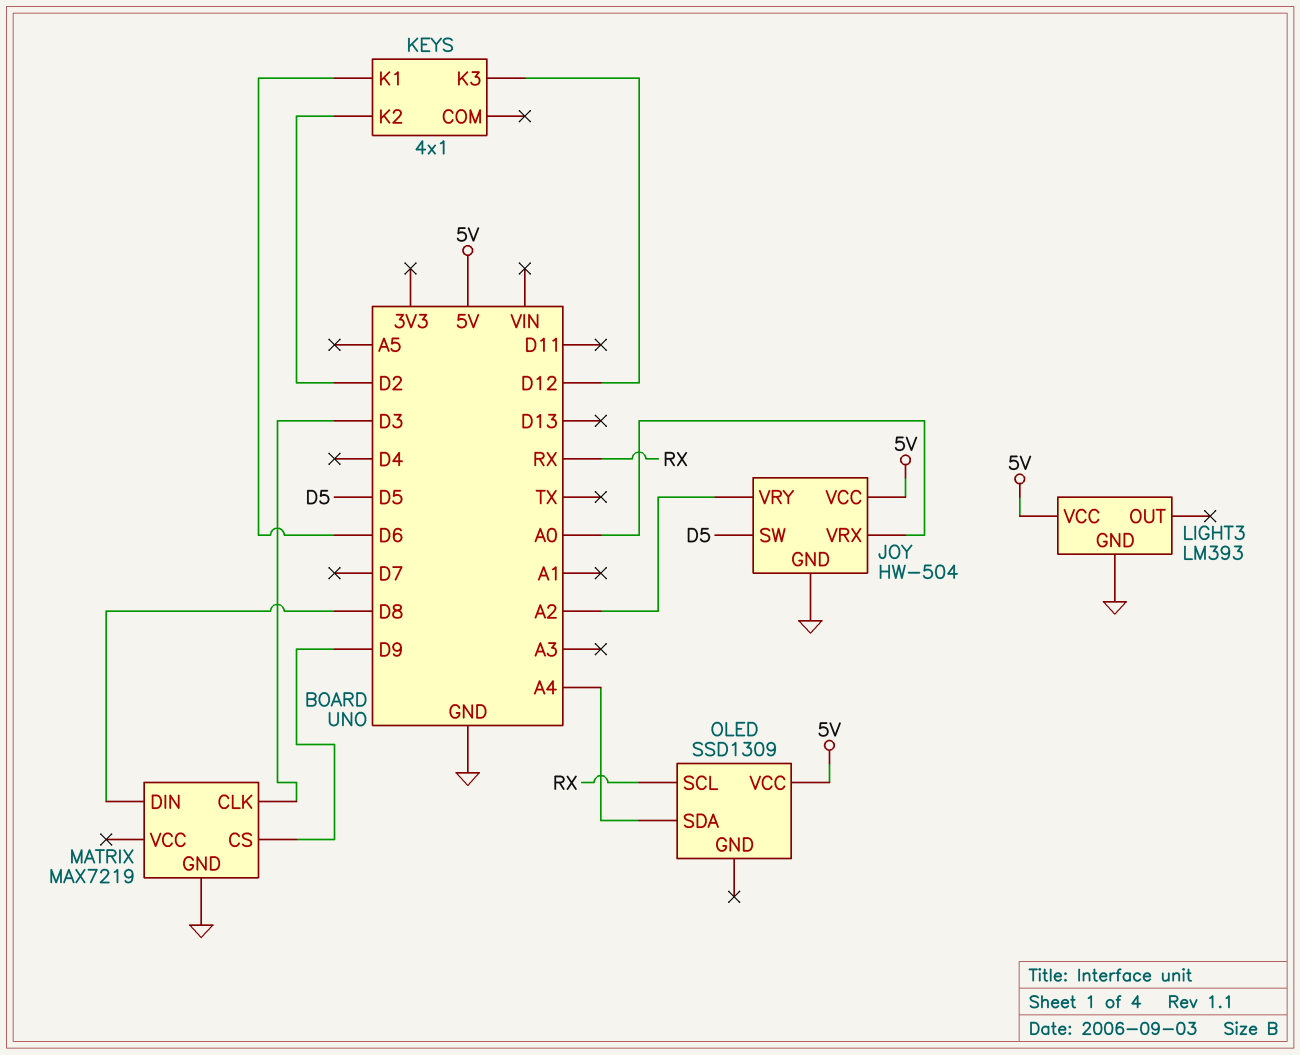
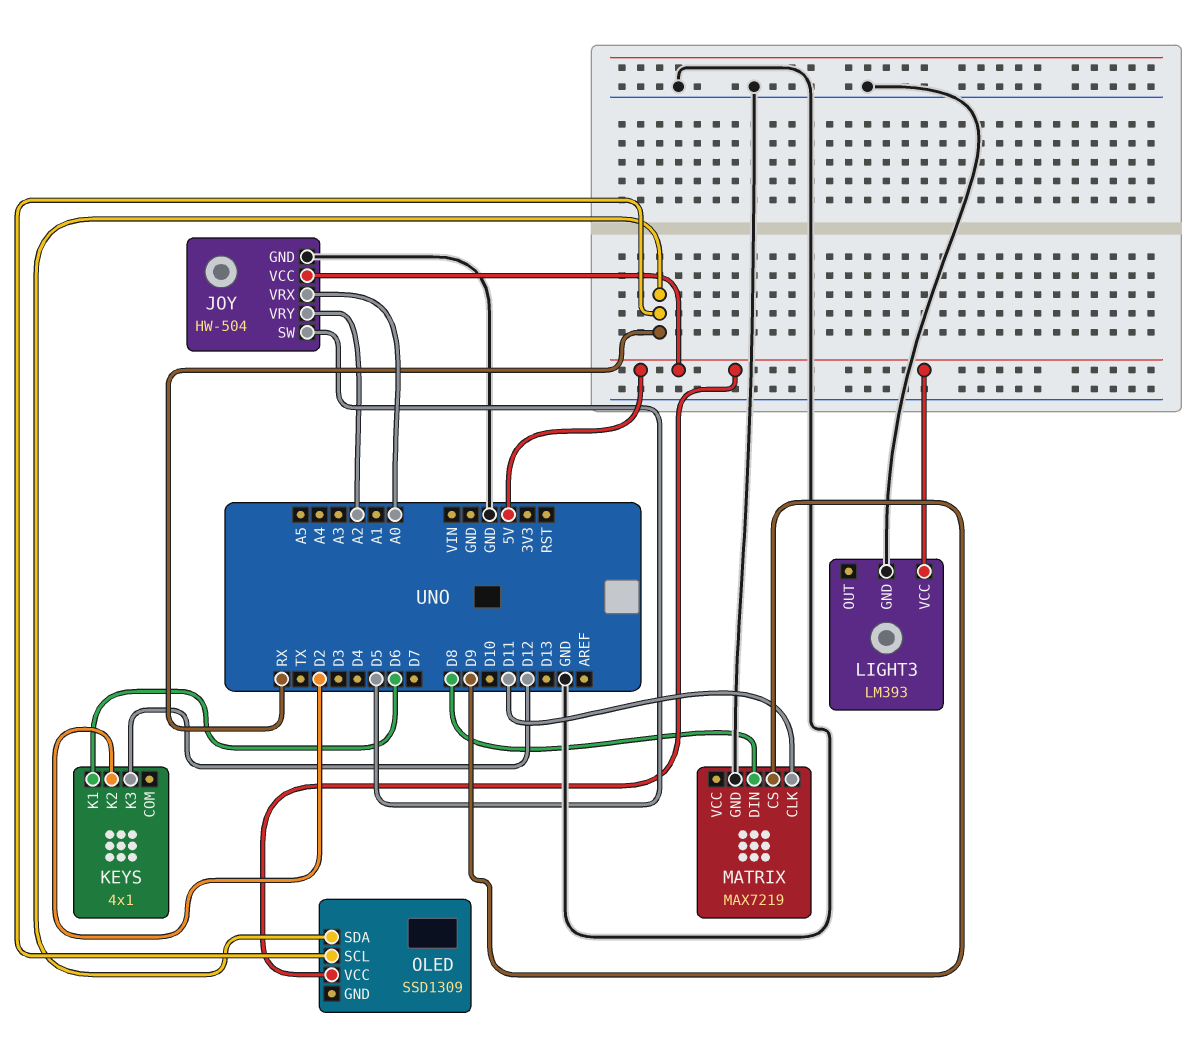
MATRIX pin CLK: D3 -> D11
OLED pin SDA: A4 -> RX

